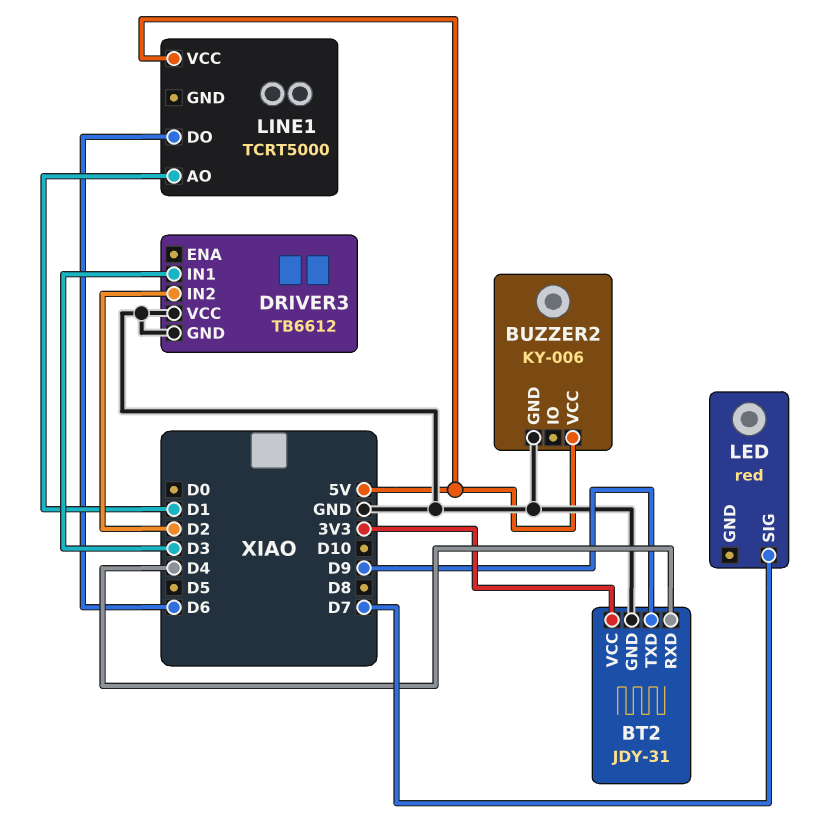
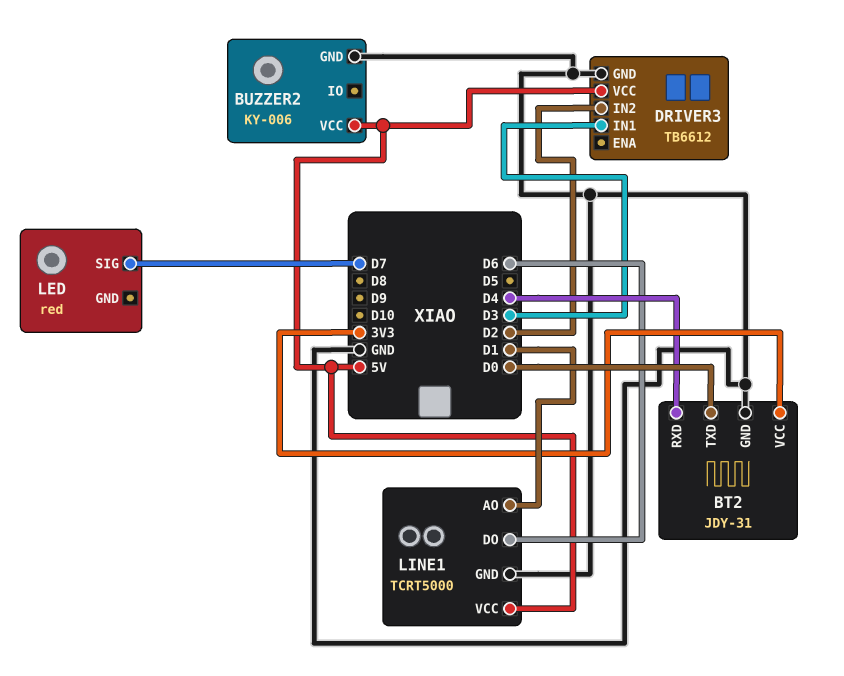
BT2 pin TXD: D9 -> D0
DRIVER3 pin VCC: GND -> 5V
LINE1 pin GND: none -> GND

